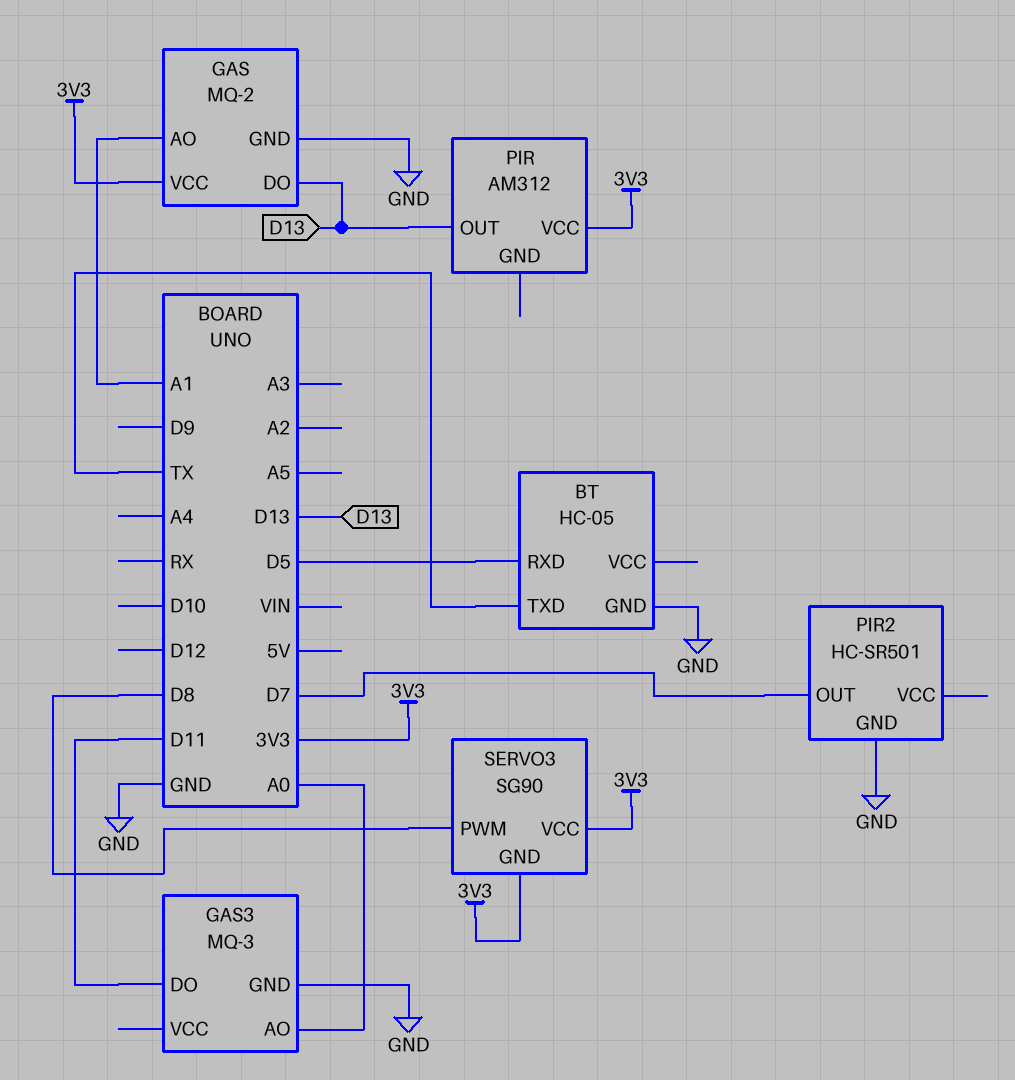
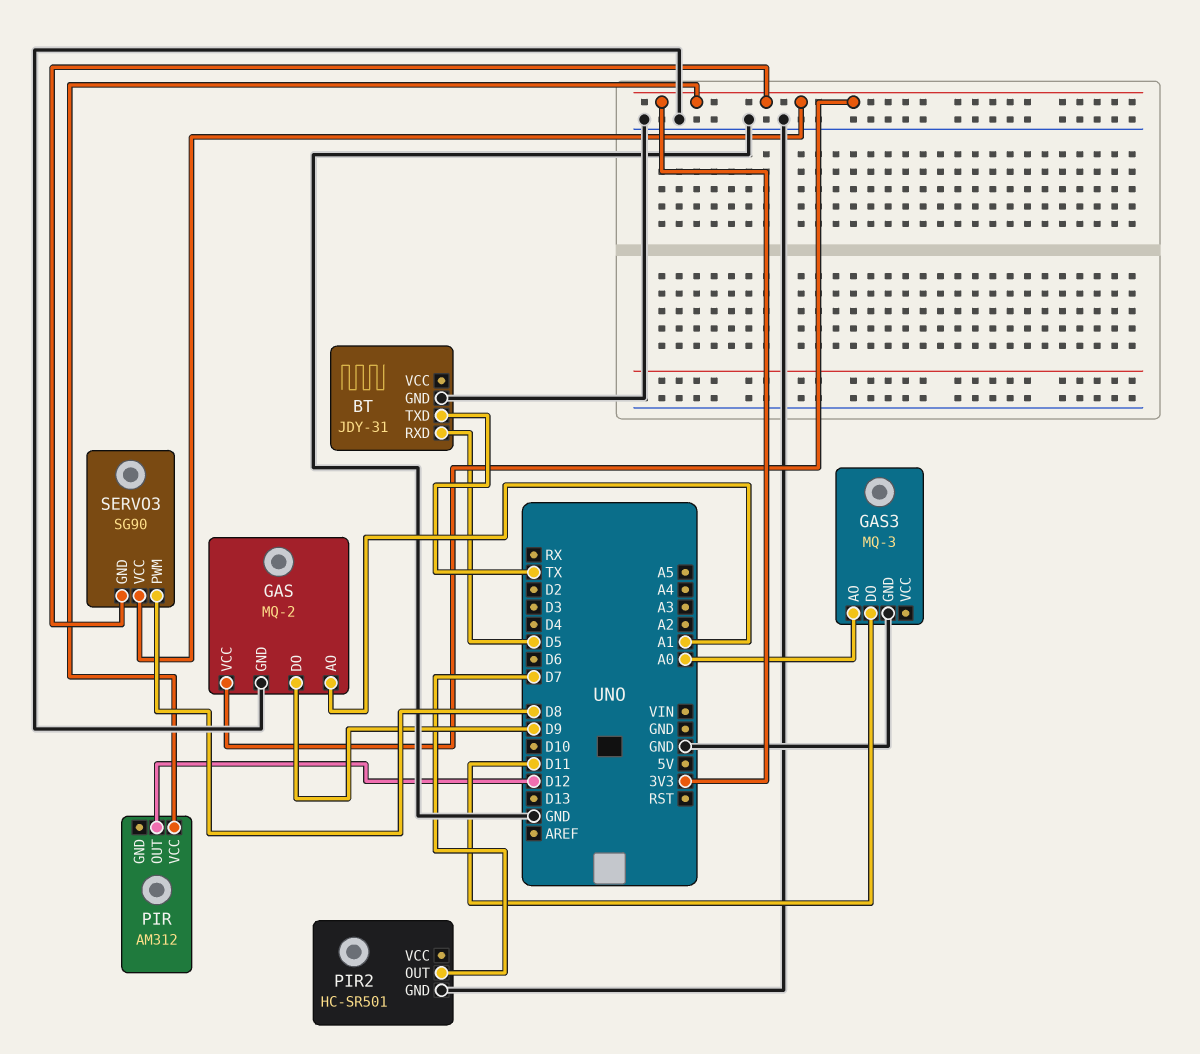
BT: HC-05 -> JDY-31
GAS pin DO: D13 -> D9
PIR pin OUT: D13 -> D12

